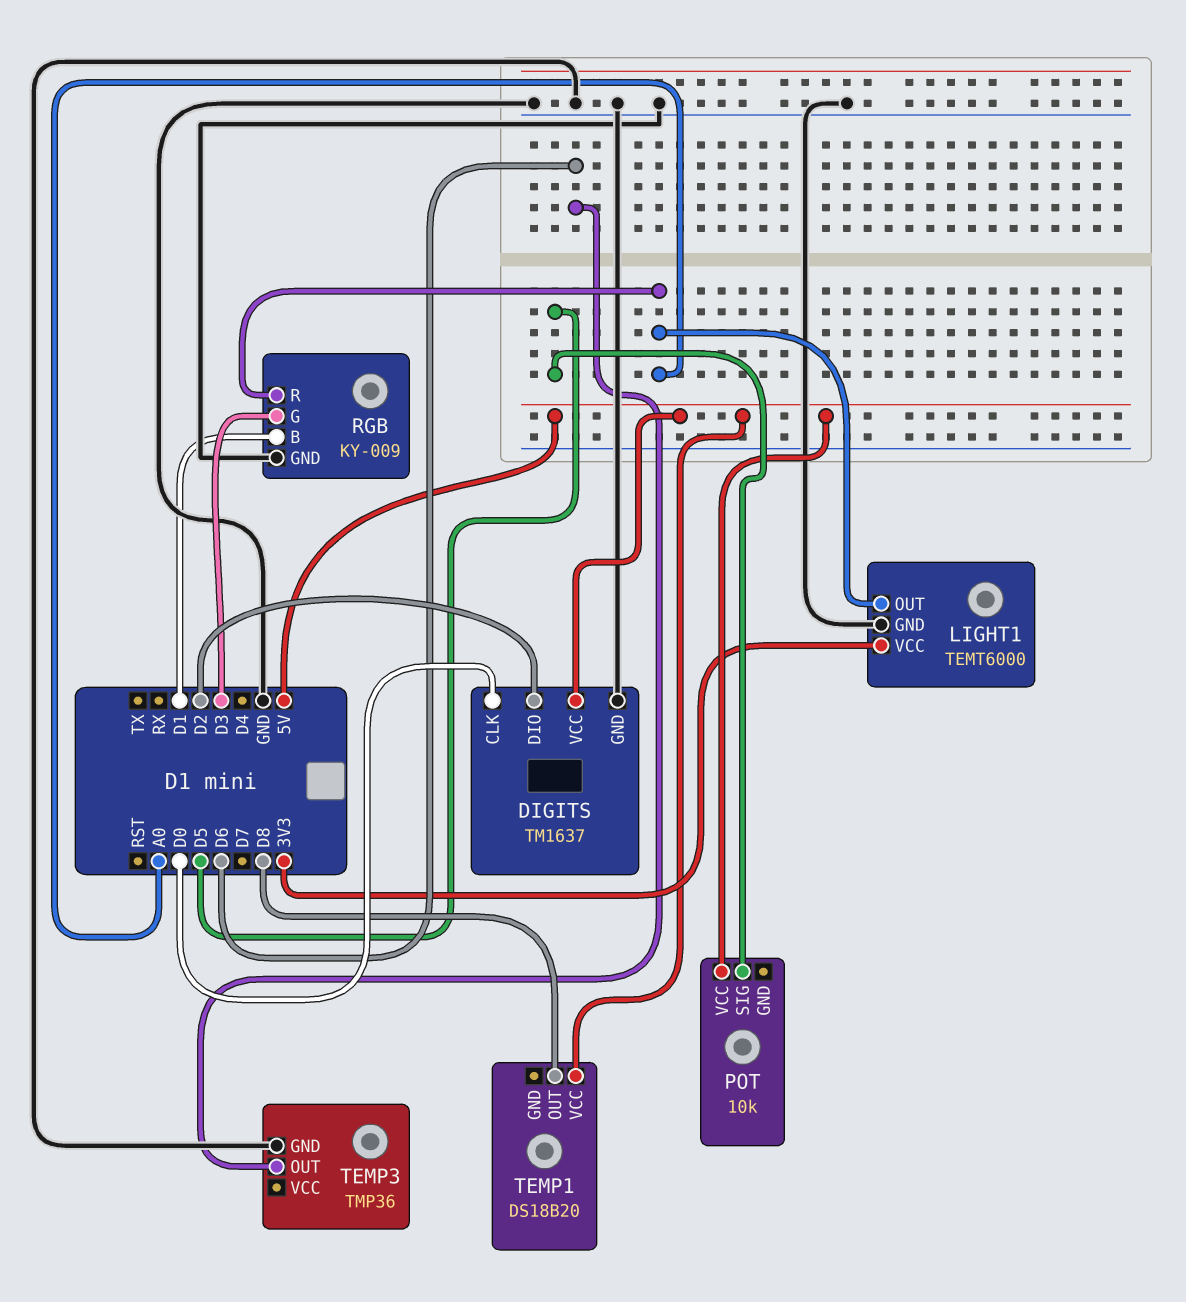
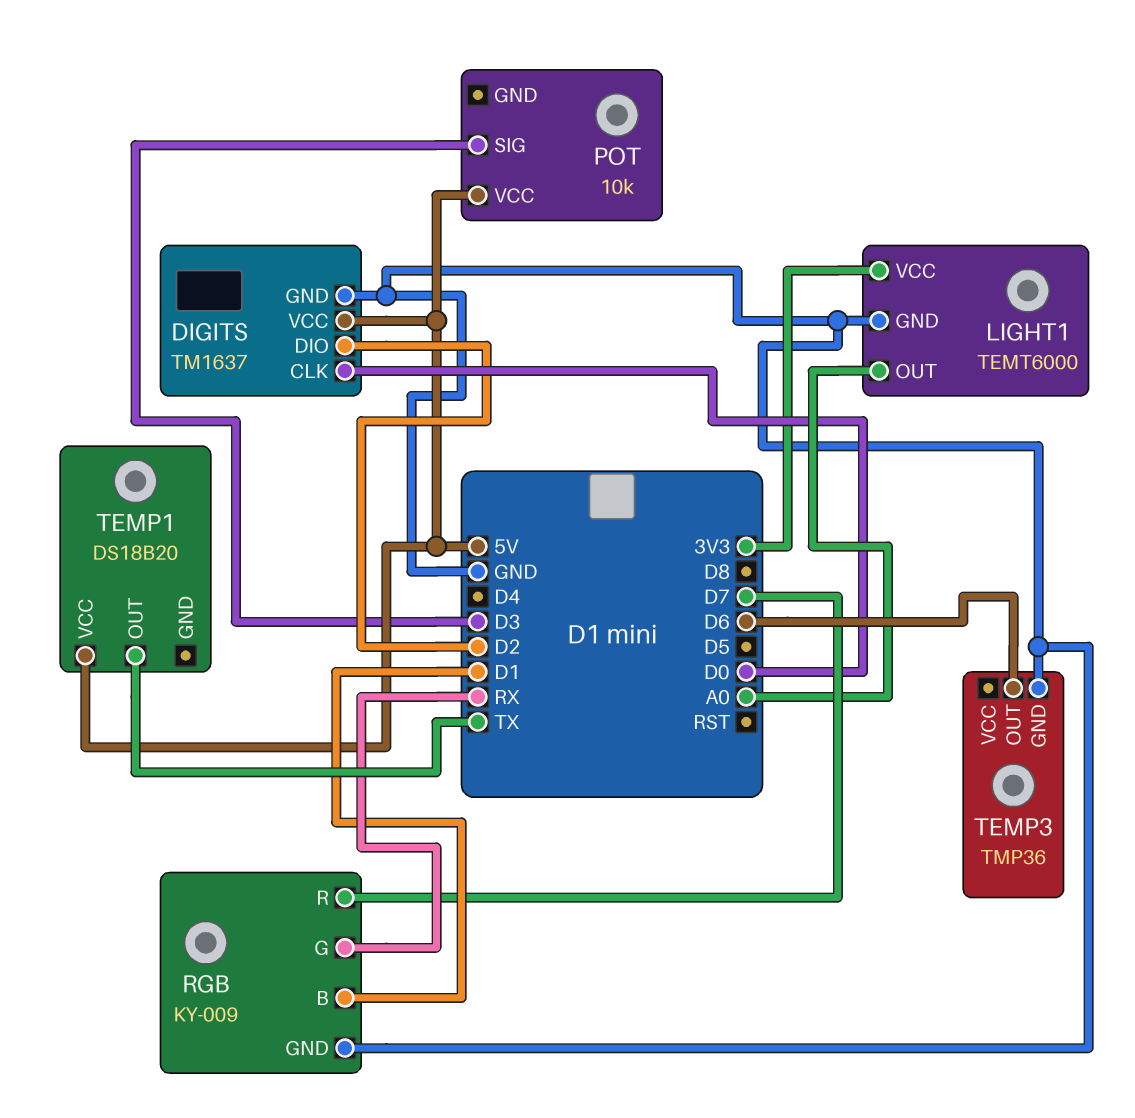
POT pin SIG: D5 -> D3
RGB pin G: D3 -> RX
RGB pin R: A0 -> D7
TEMP1 pin OUT: D8 -> TX

